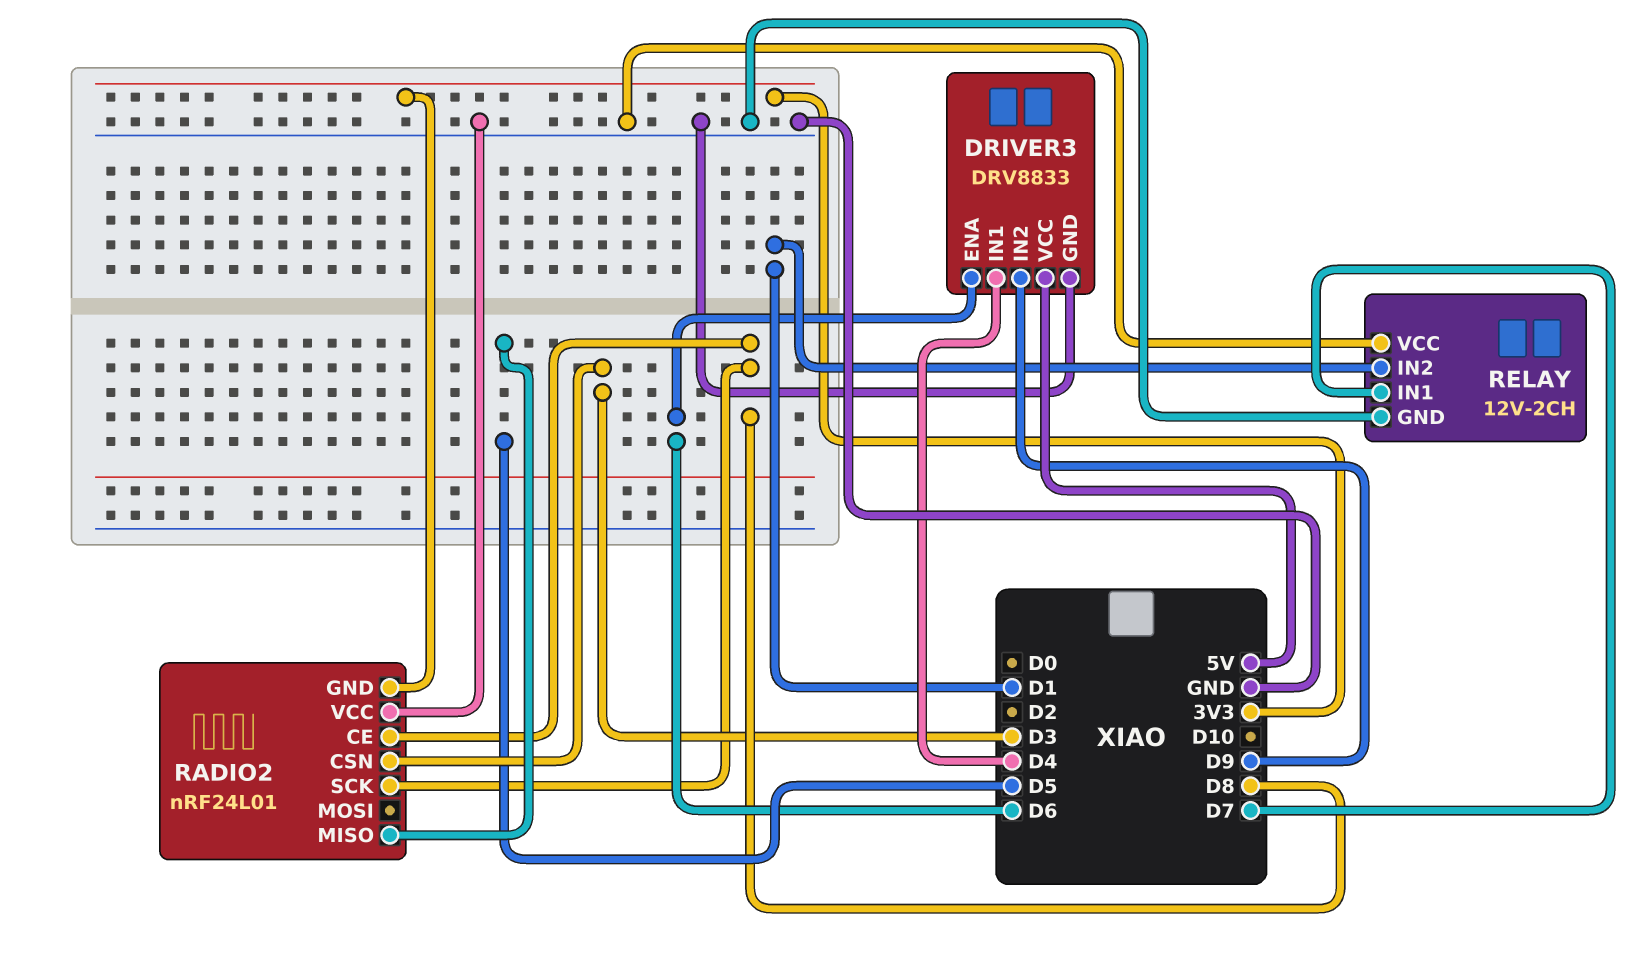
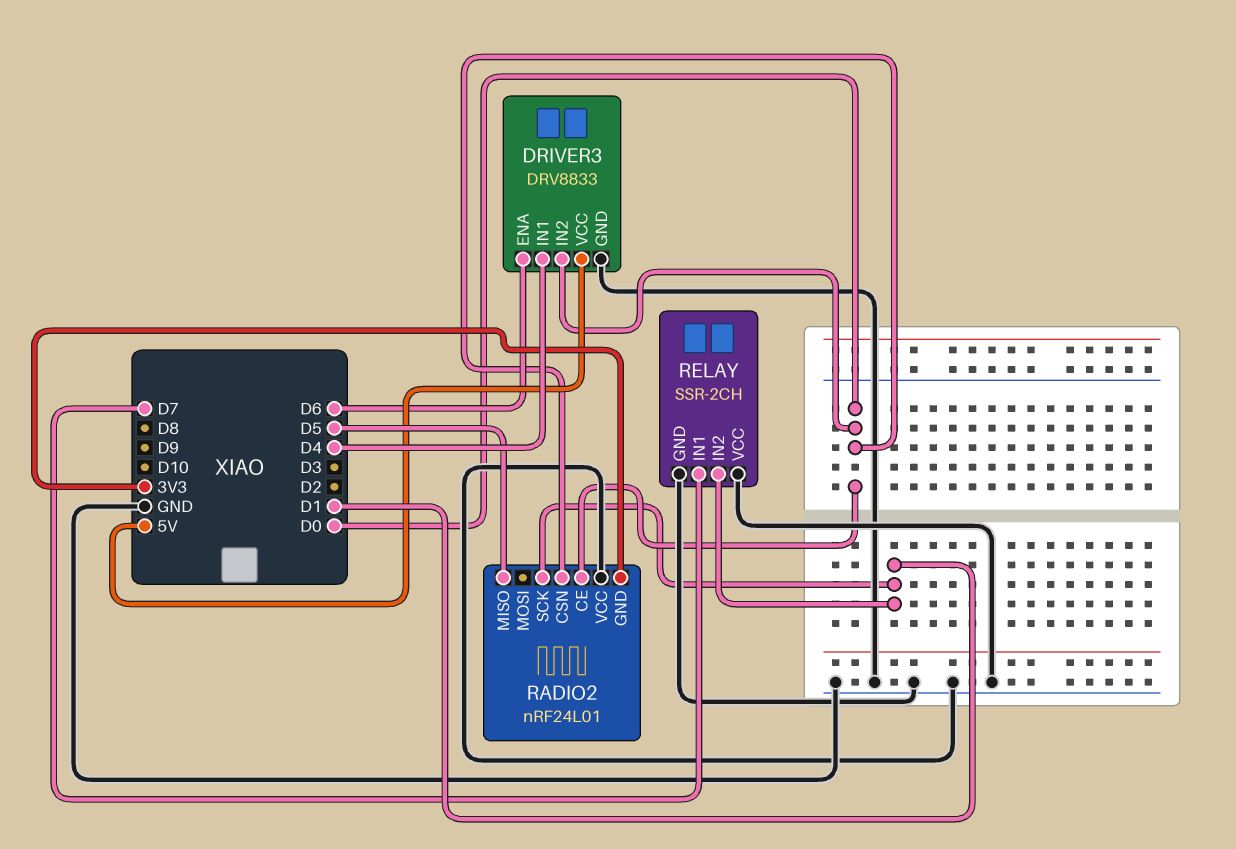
DRIVER3 pin IN2: D9 -> D0
RADIO2 pin CE: D8 -> D0
RADIO2 pin CSN: D3 -> D0
RADIO2 pin SCK: D8 -> D1
RELAY: 12V-2CH -> SSR-2CH

